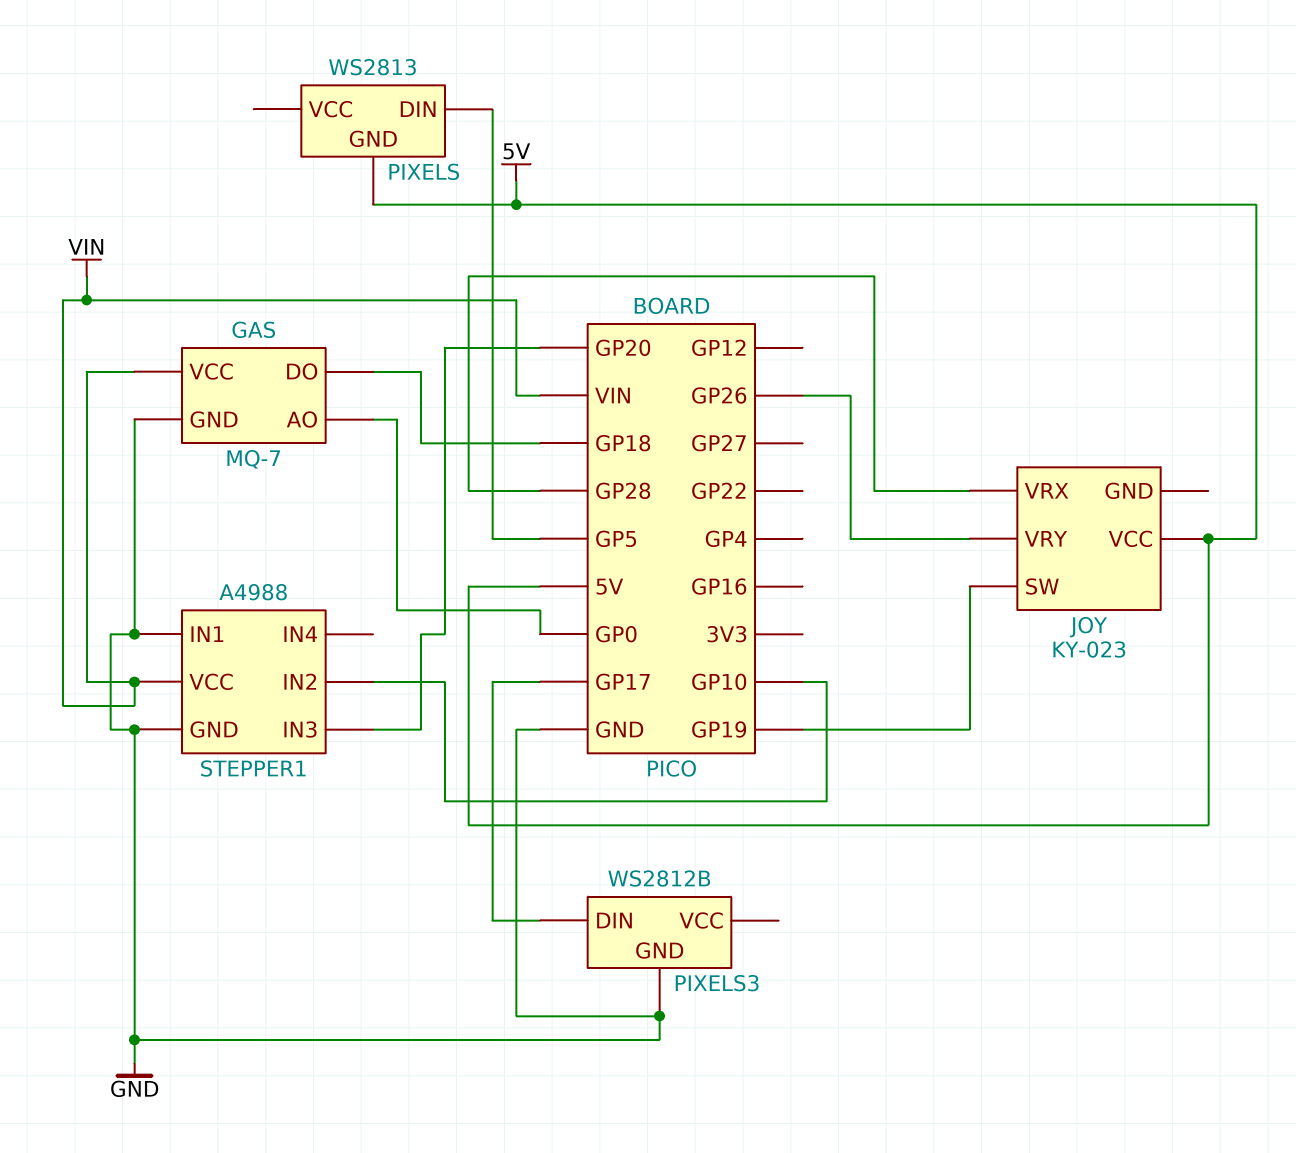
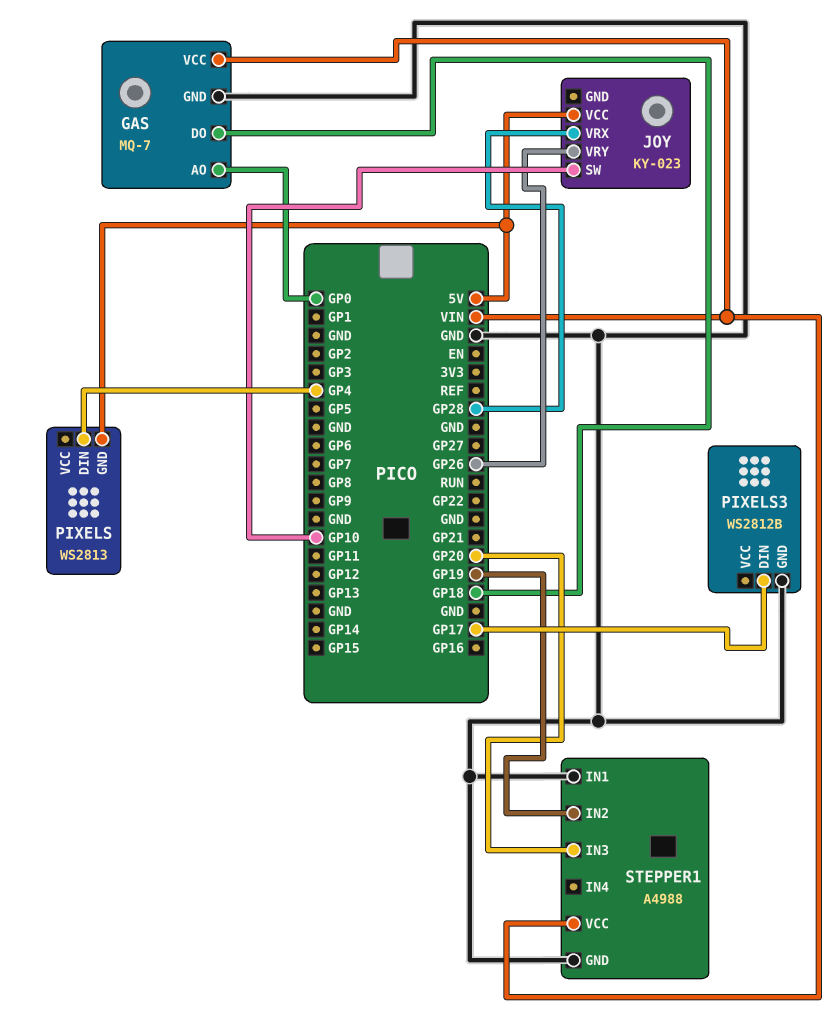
JOY pin SW: GP19 -> GP10
PIXELS pin DIN: GP5 -> GP4
STEPPER1 pin IN2: GP10 -> GP19

